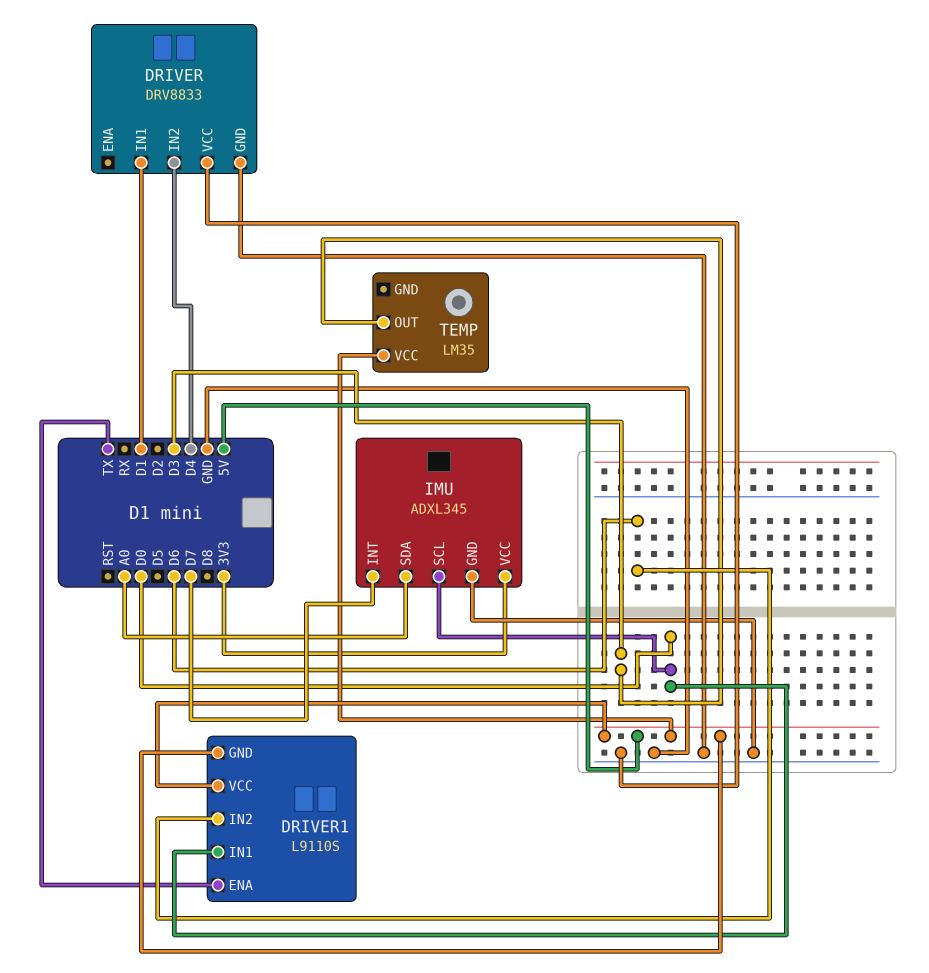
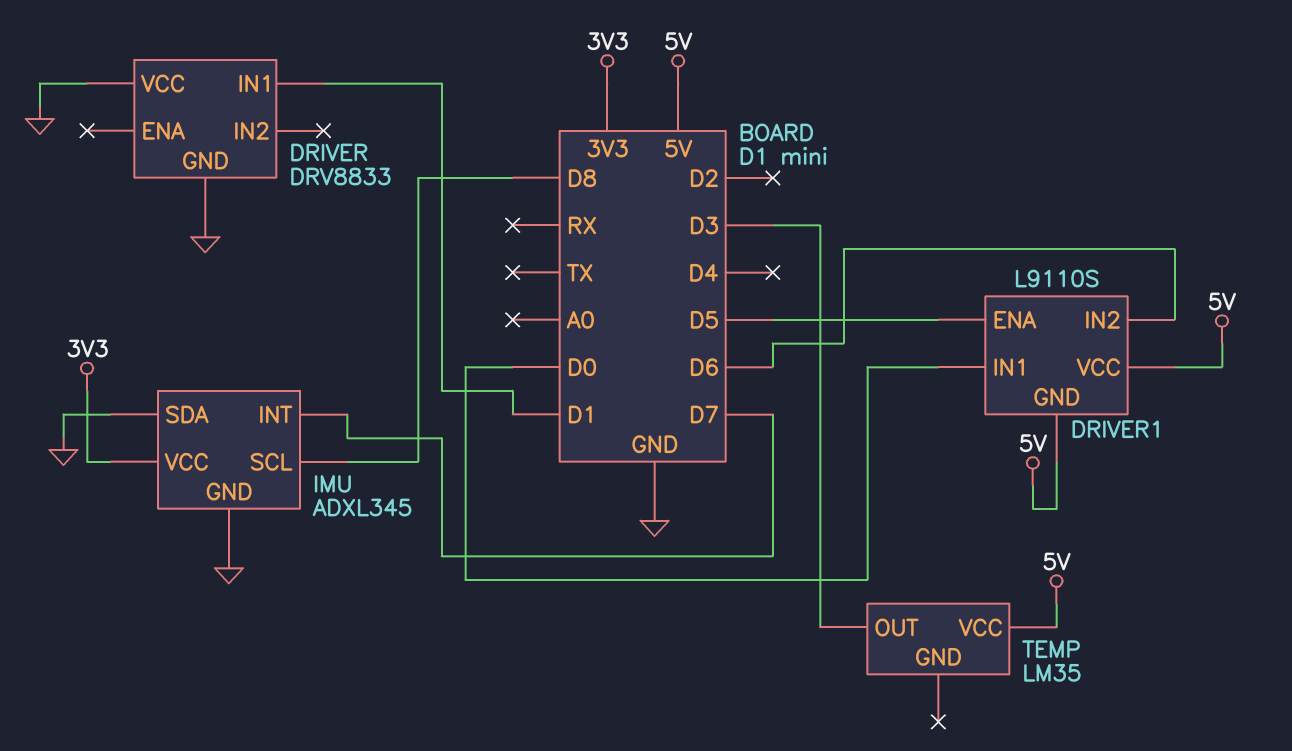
DRIVER pin IN2: D4 -> none
DRIVER1 pin ENA: TX -> D5
IMU pin SCL: D0 -> D8
IMU pin SDA: A0 -> GND

